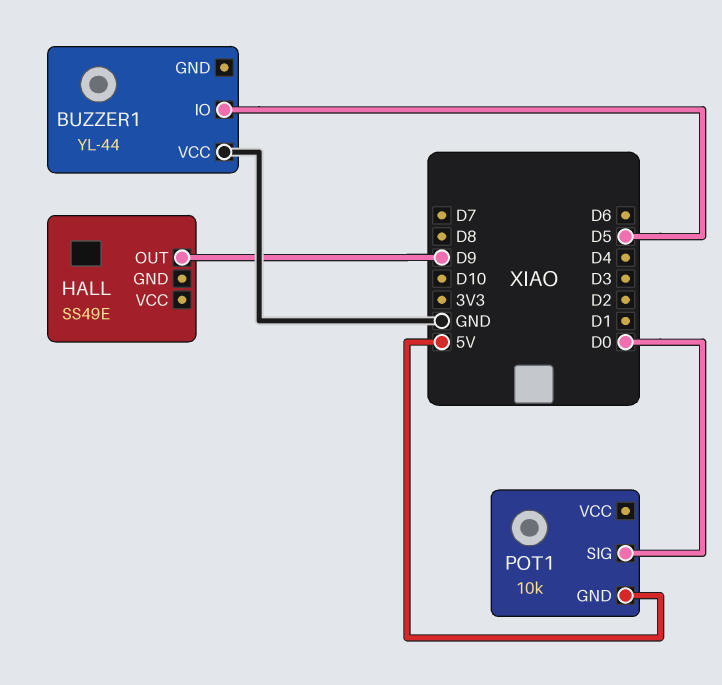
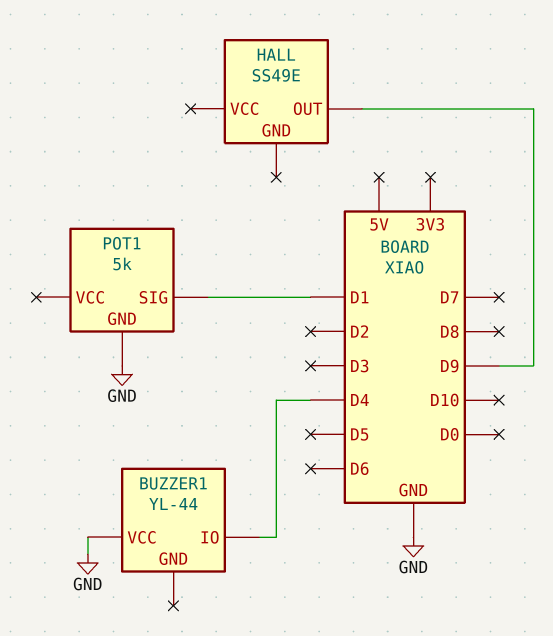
BUZZER1 pin IO: D5 -> D4
POT1: 10k -> 5k
POT1 pin GND: 5V -> GND
POT1 pin SIG: D0 -> D1

